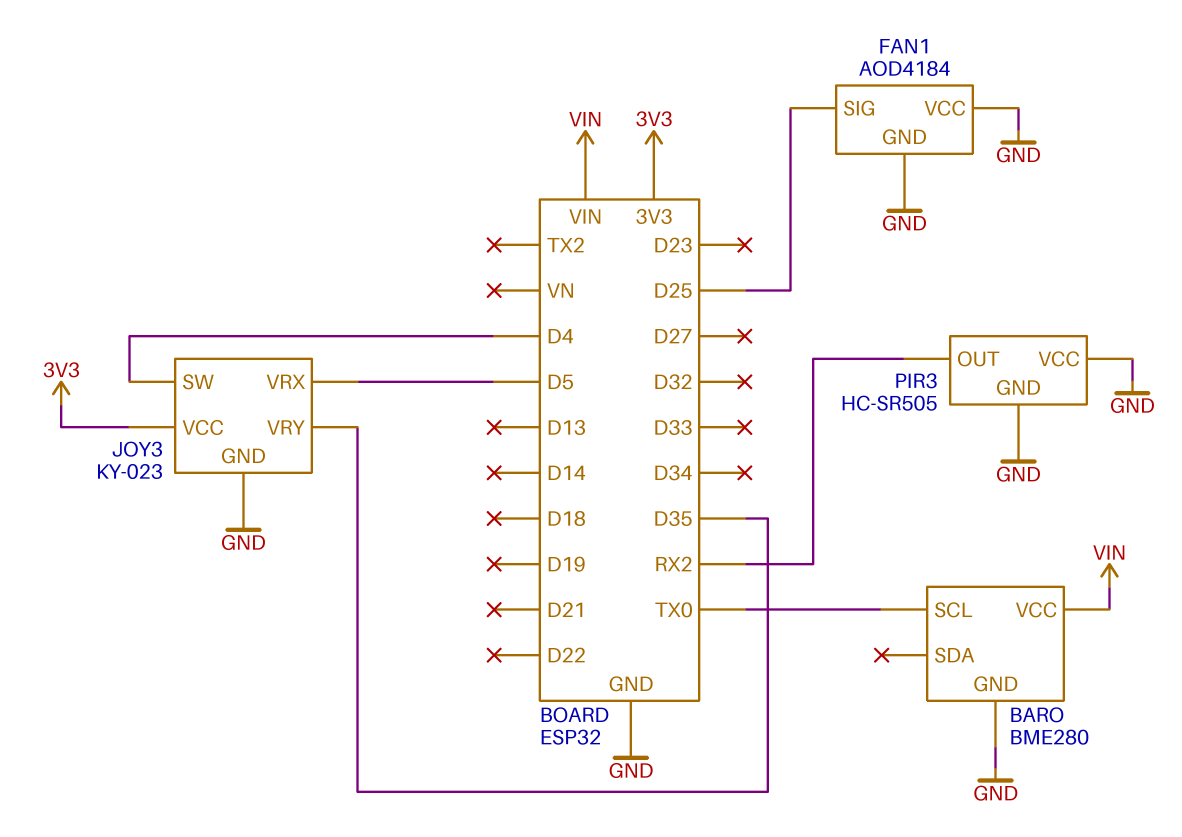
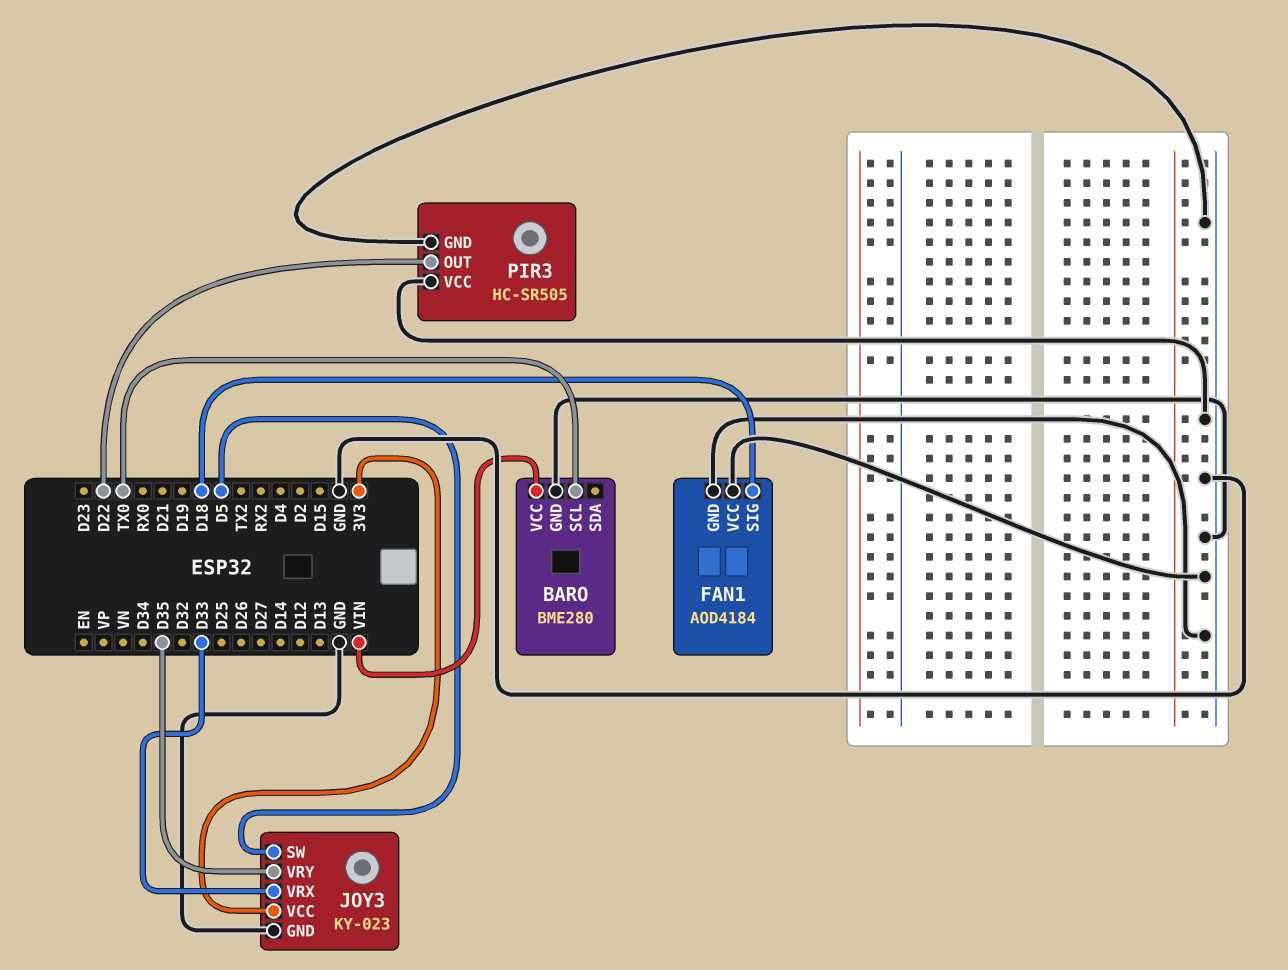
FAN1 pin SIG: D25 -> D18
JOY3 pin SW: D4 -> D5
JOY3 pin VRX: D5 -> D33
PIR3 pin OUT: RX2 -> D22

